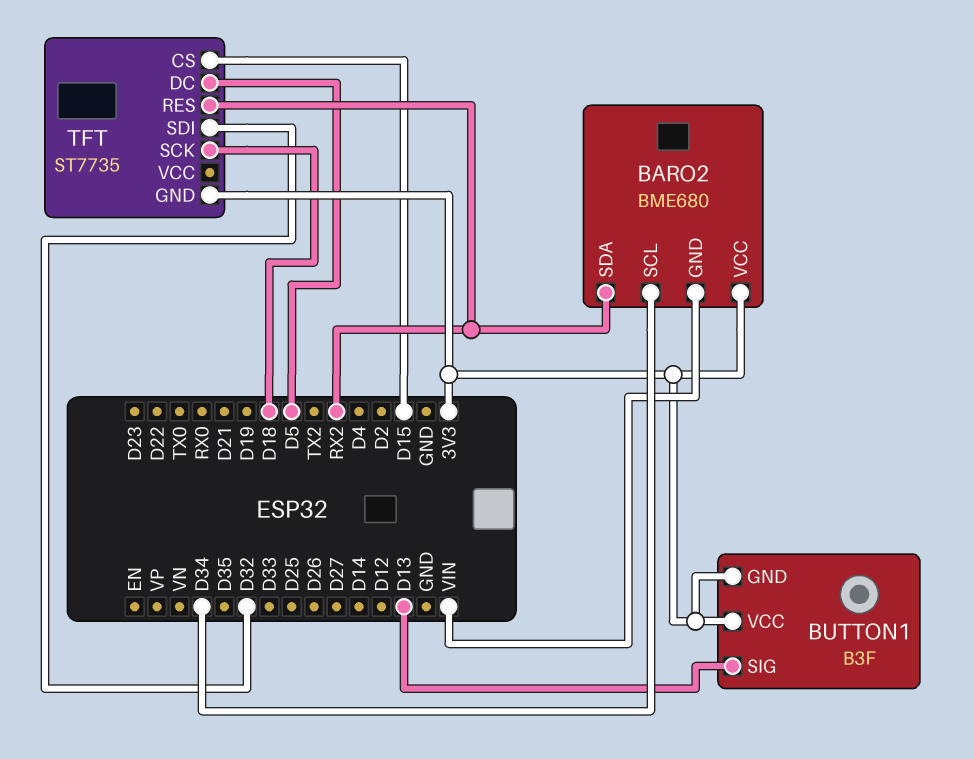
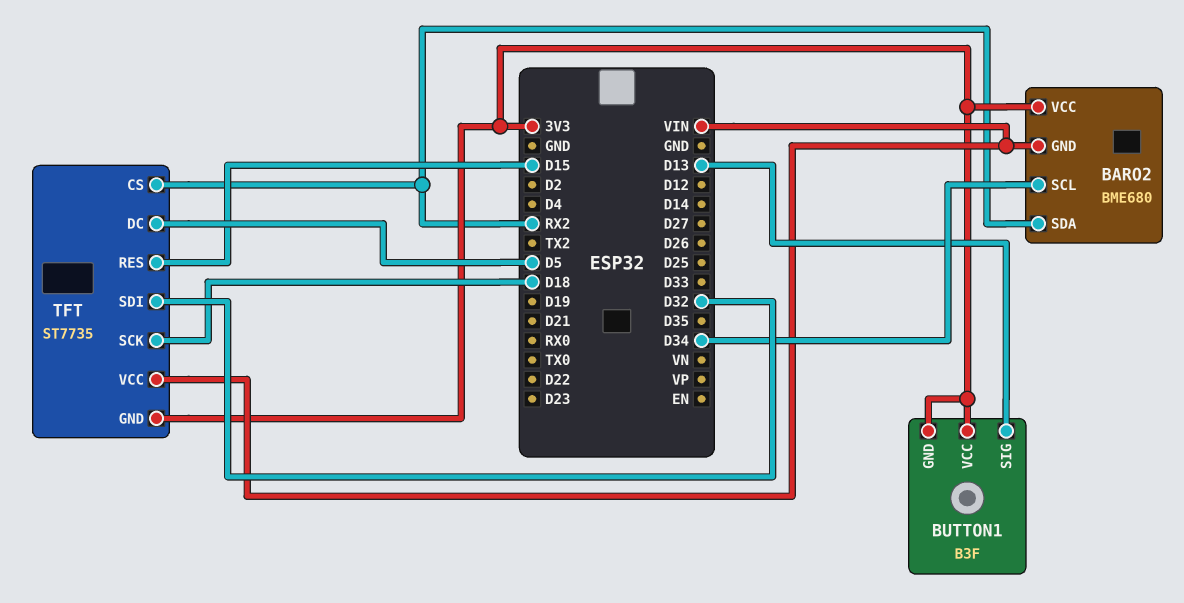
TFT pin CS: D15 -> RX2
TFT pin RES: RX2 -> D15
TFT pin VCC: none -> VIN

